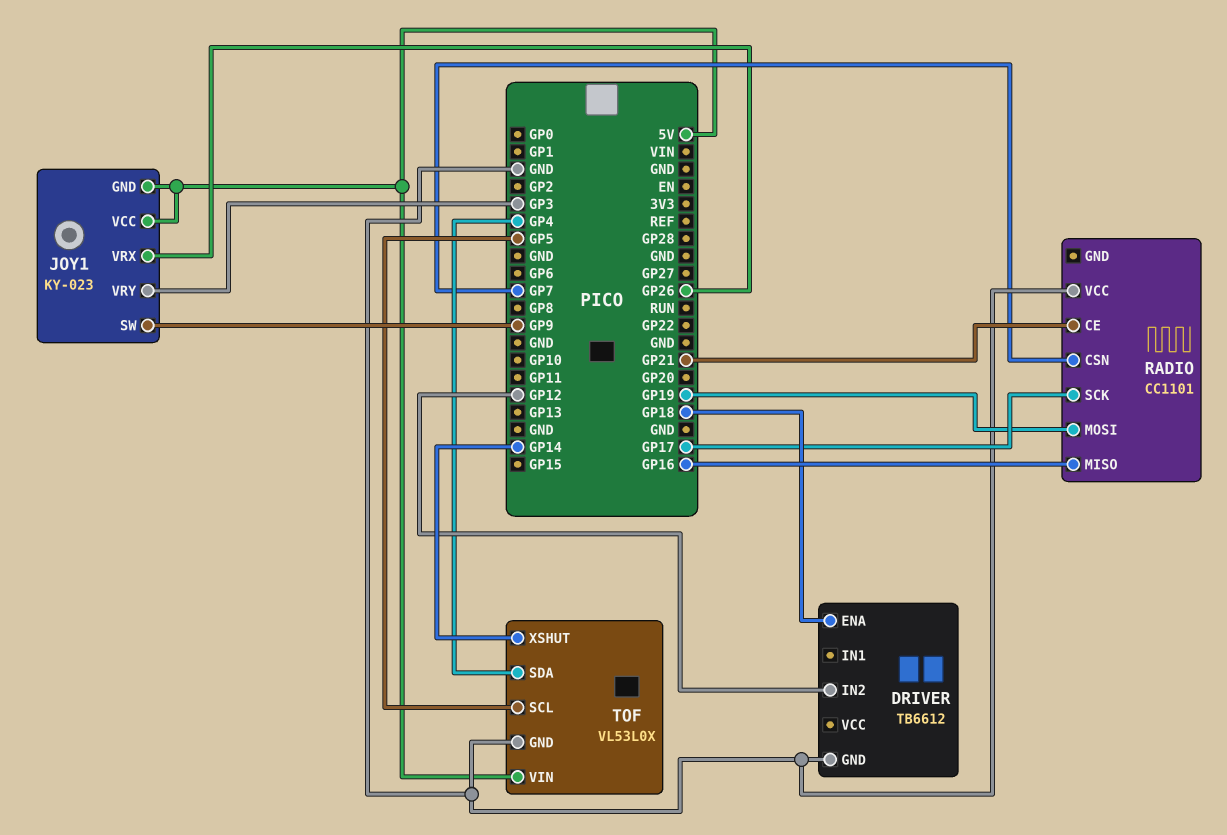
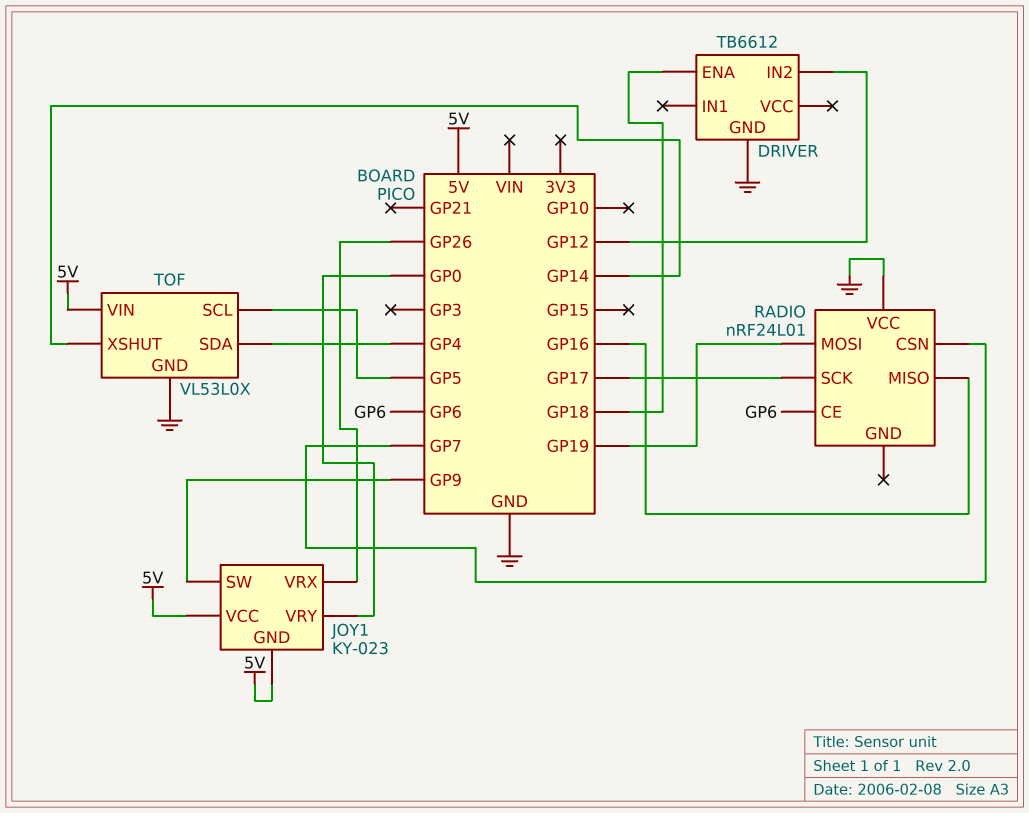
JOY1 pin VRY: GP3 -> GP0
RADIO: CC1101 -> nRF24L01
RADIO pin CE: GP21 -> GP6

